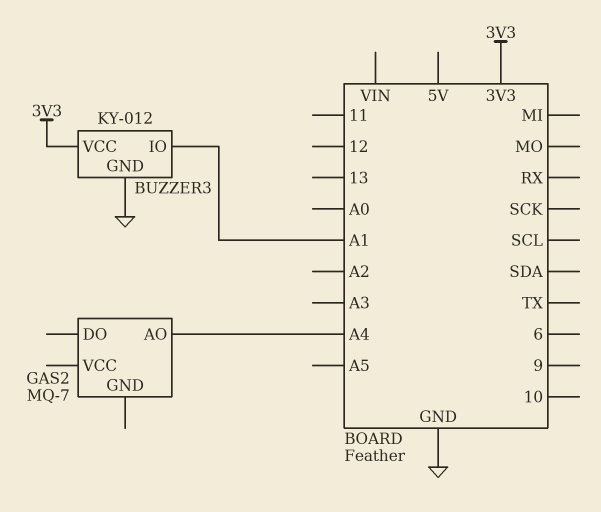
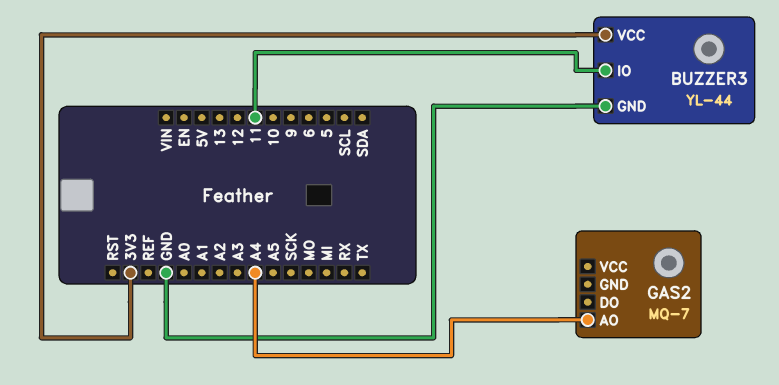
BUZZER3: KY-012 -> YL-44
BUZZER3 pin IO: A1 -> 11

